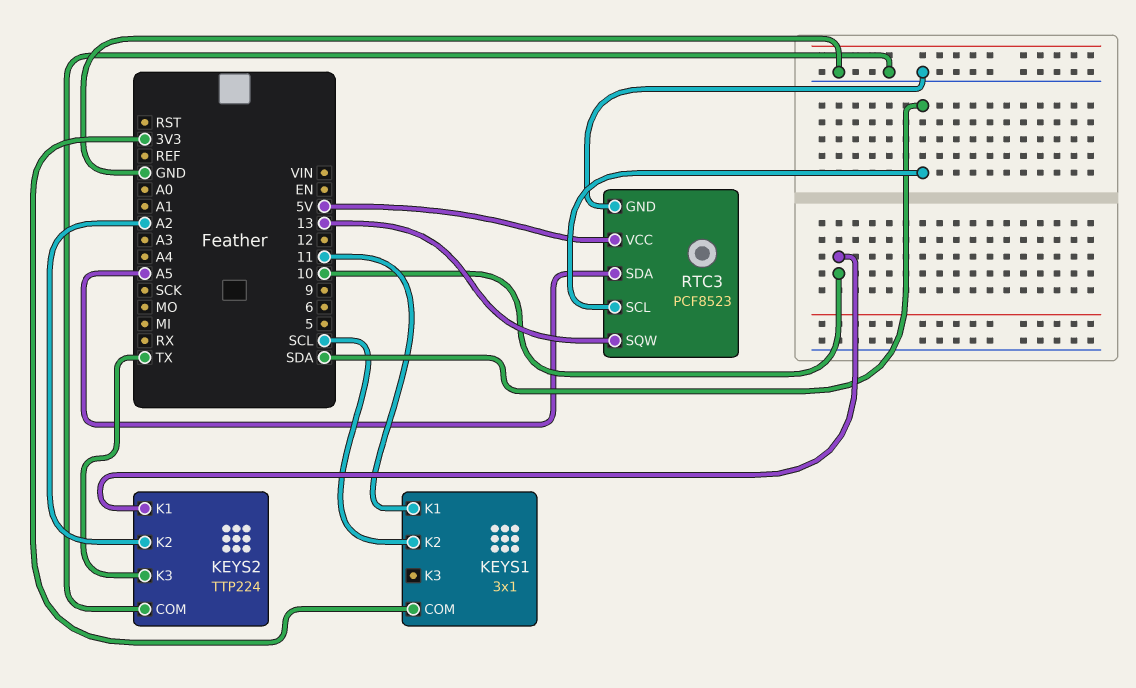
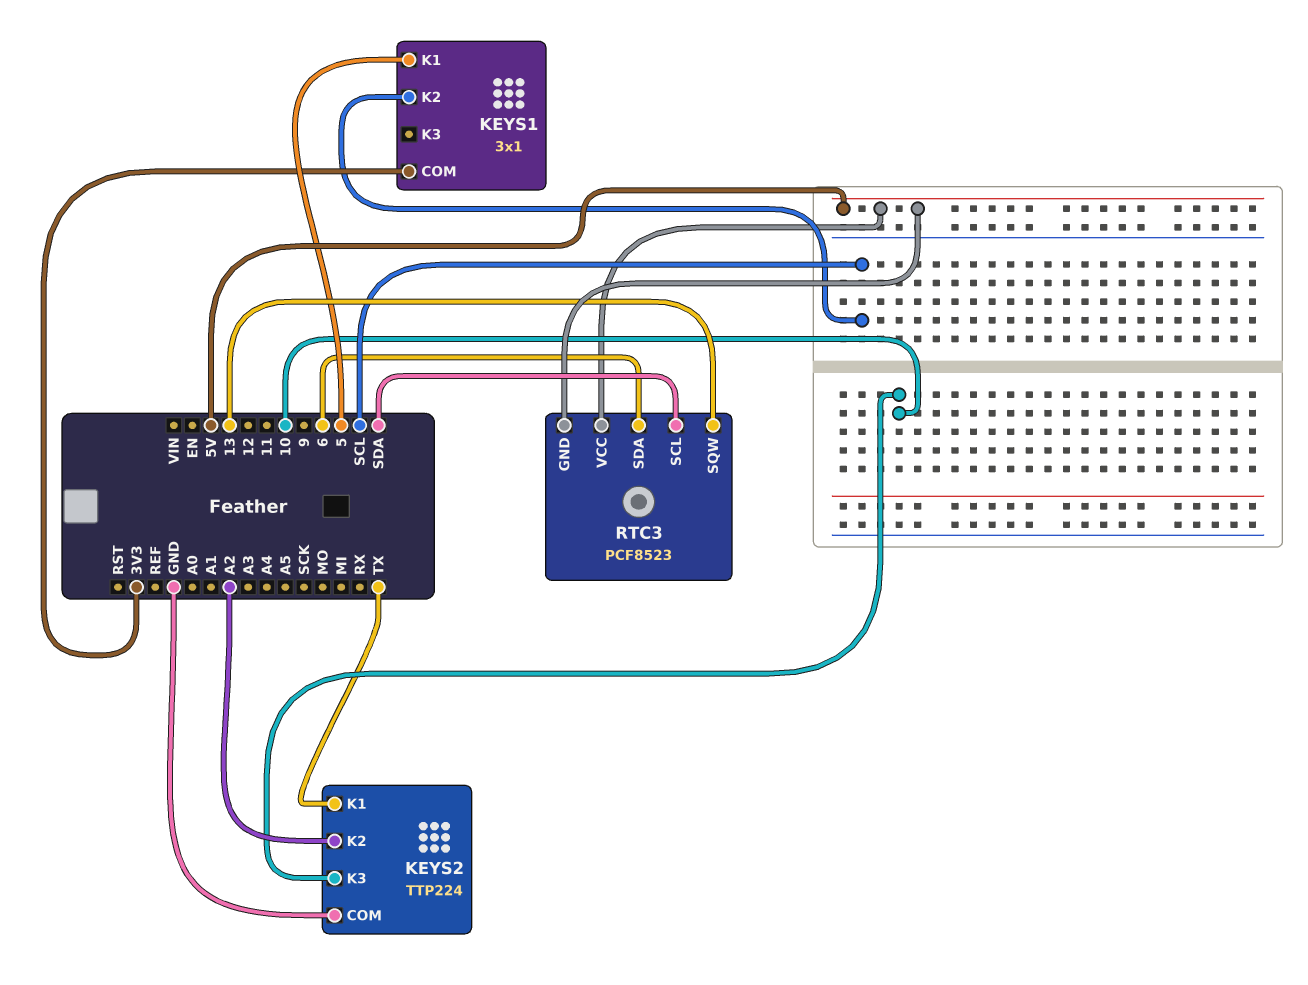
KEYS1 pin K1: 11 -> 5
KEYS2 pin K1: 10 -> TX
KEYS2 pin K3: TX -> 10
RTC3 pin GND: GND -> 5V
RTC3 pin SDA: A5 -> 6

